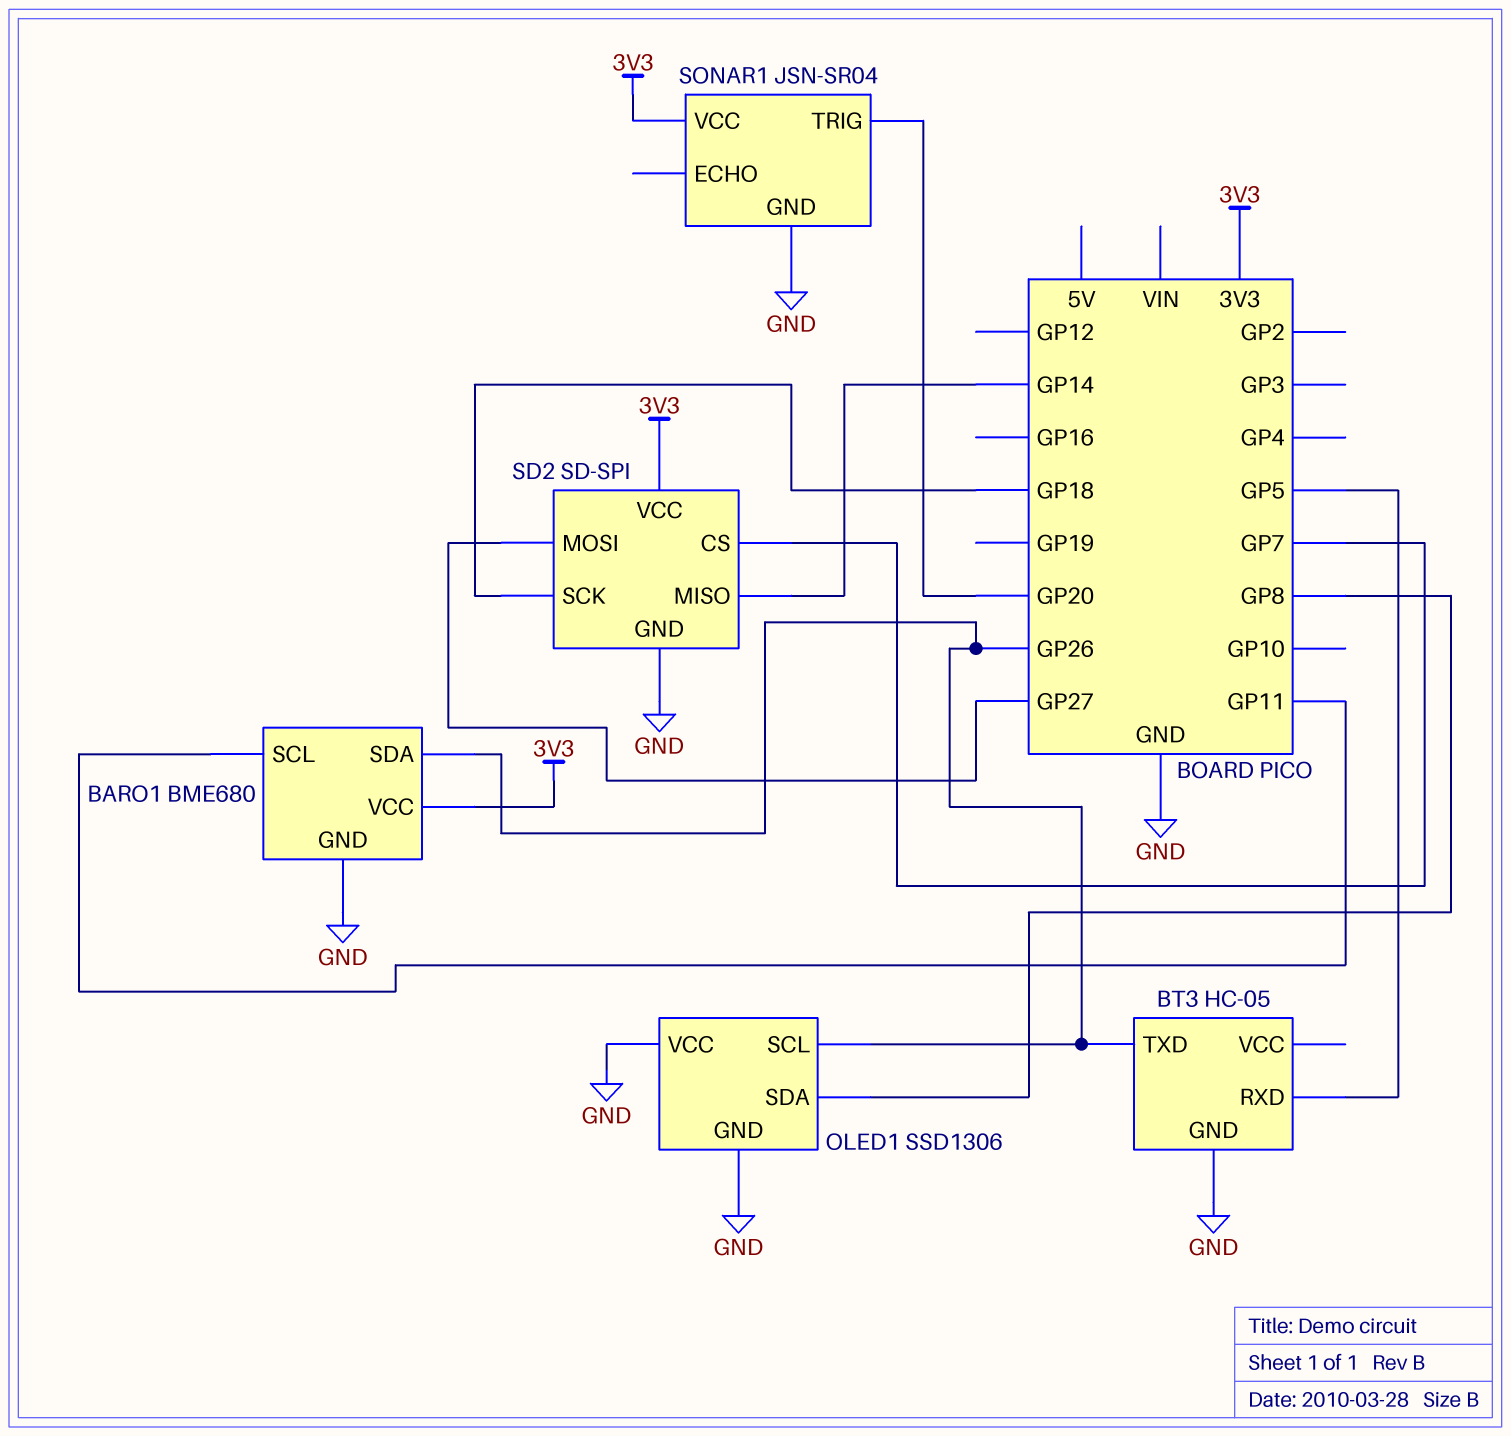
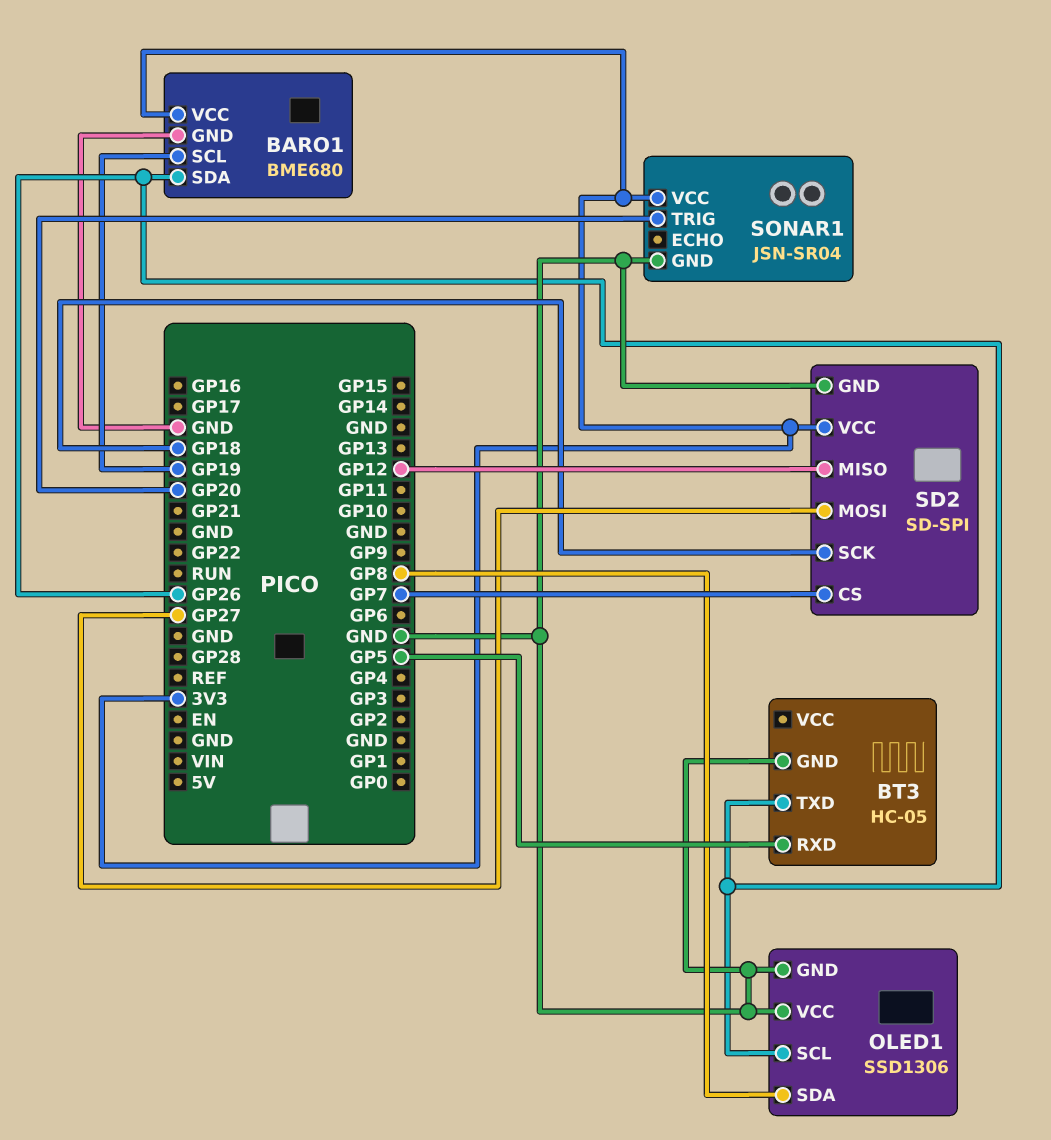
BARO1 pin SCL: GP11 -> GP19
SD2 pin MISO: GP14 -> GP12

